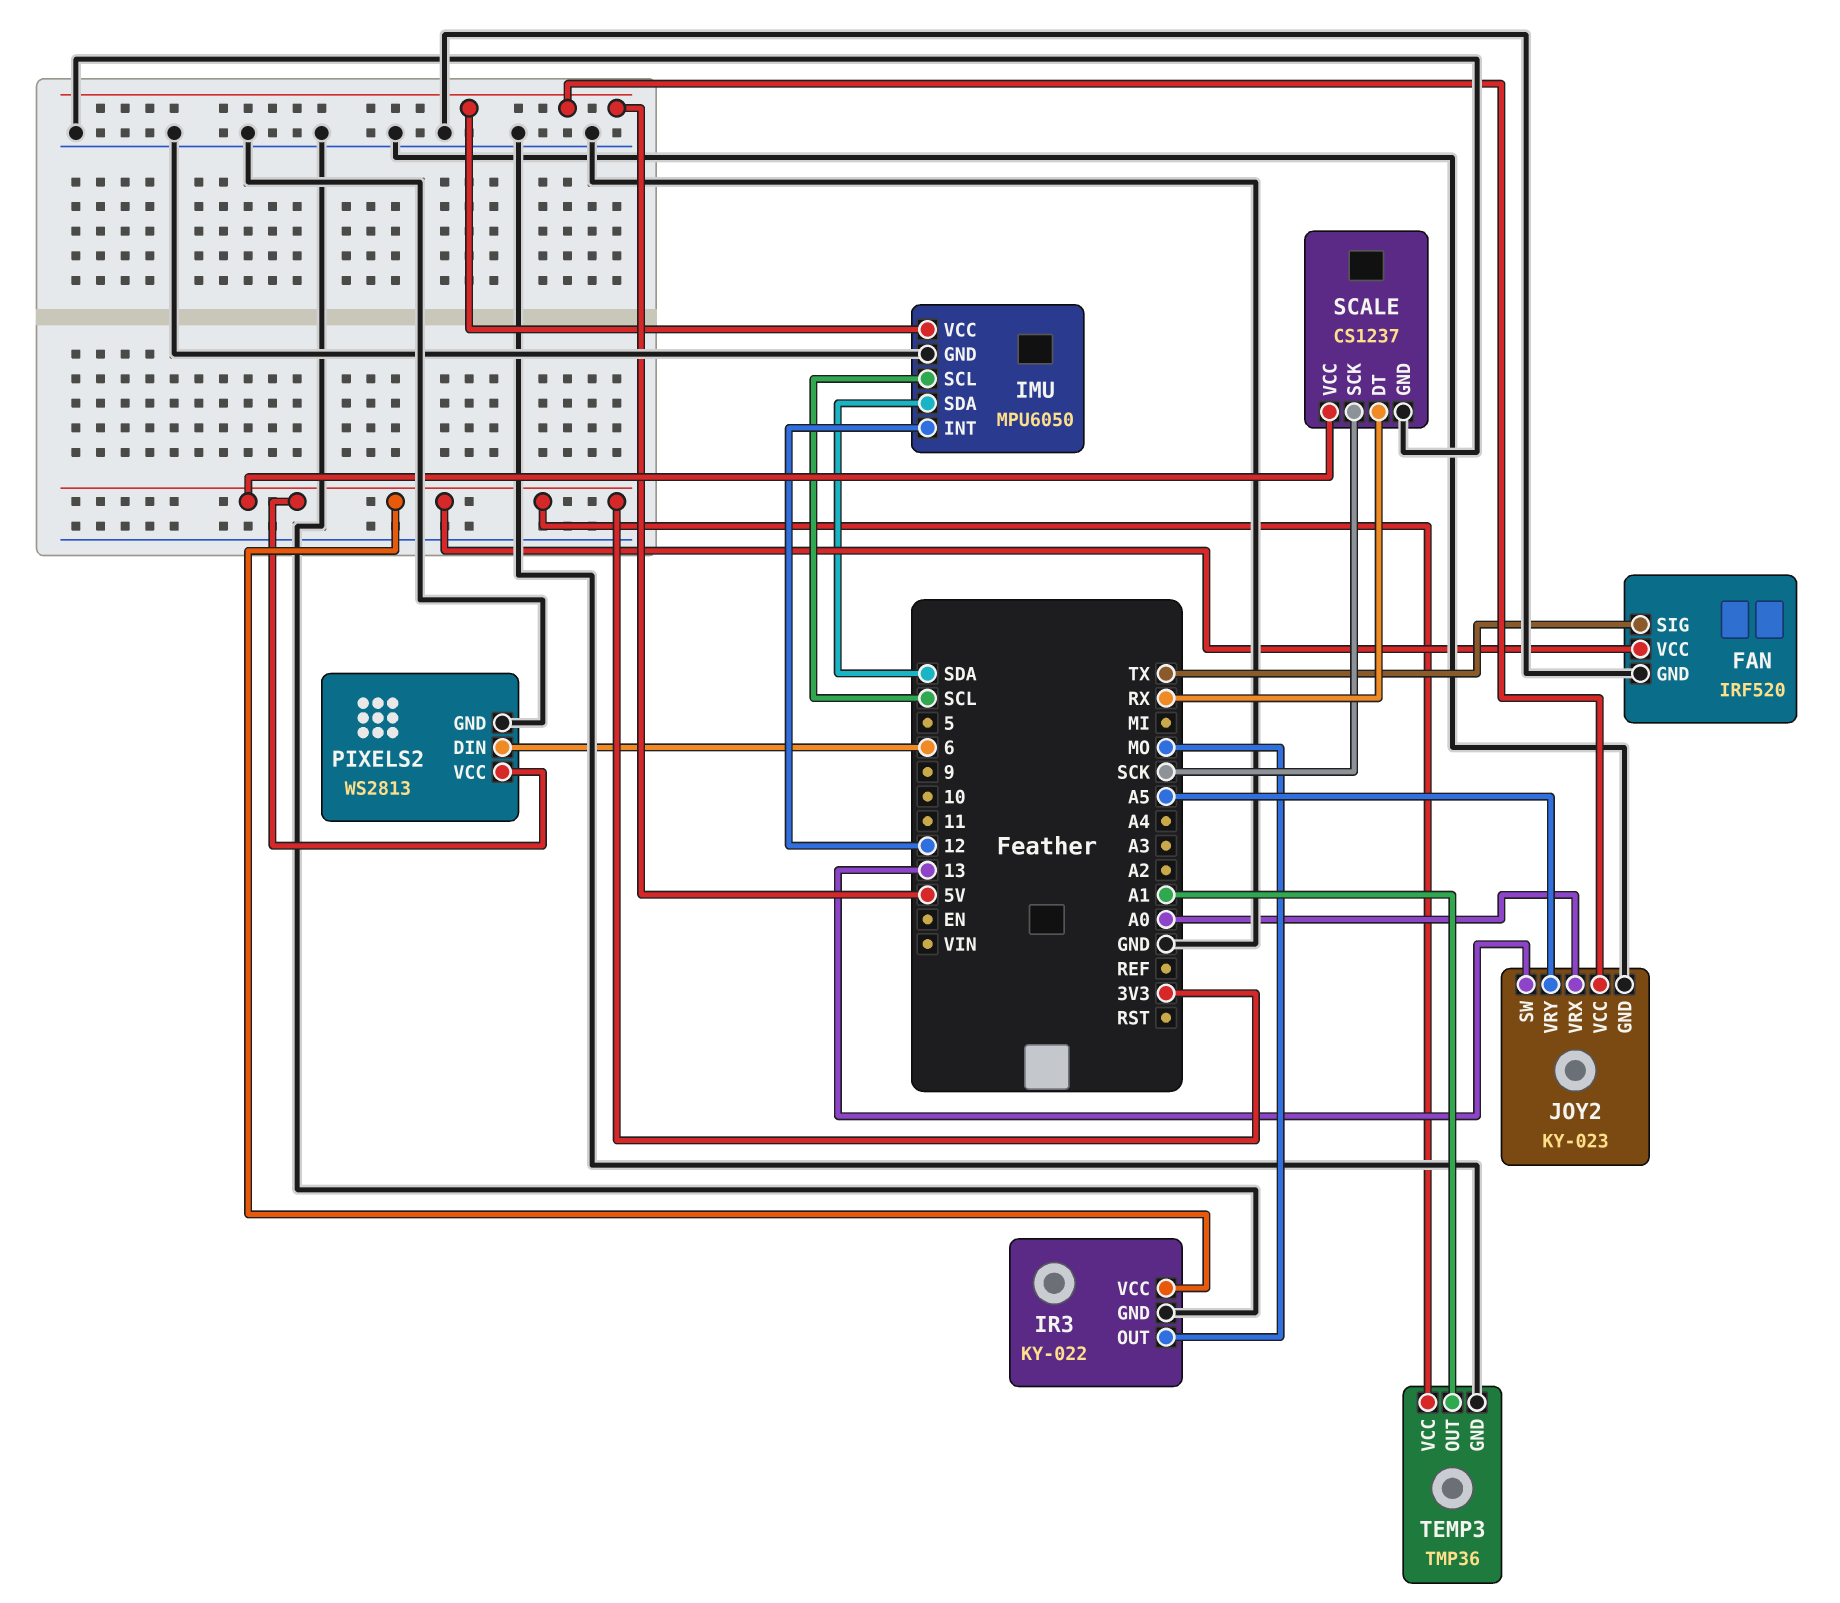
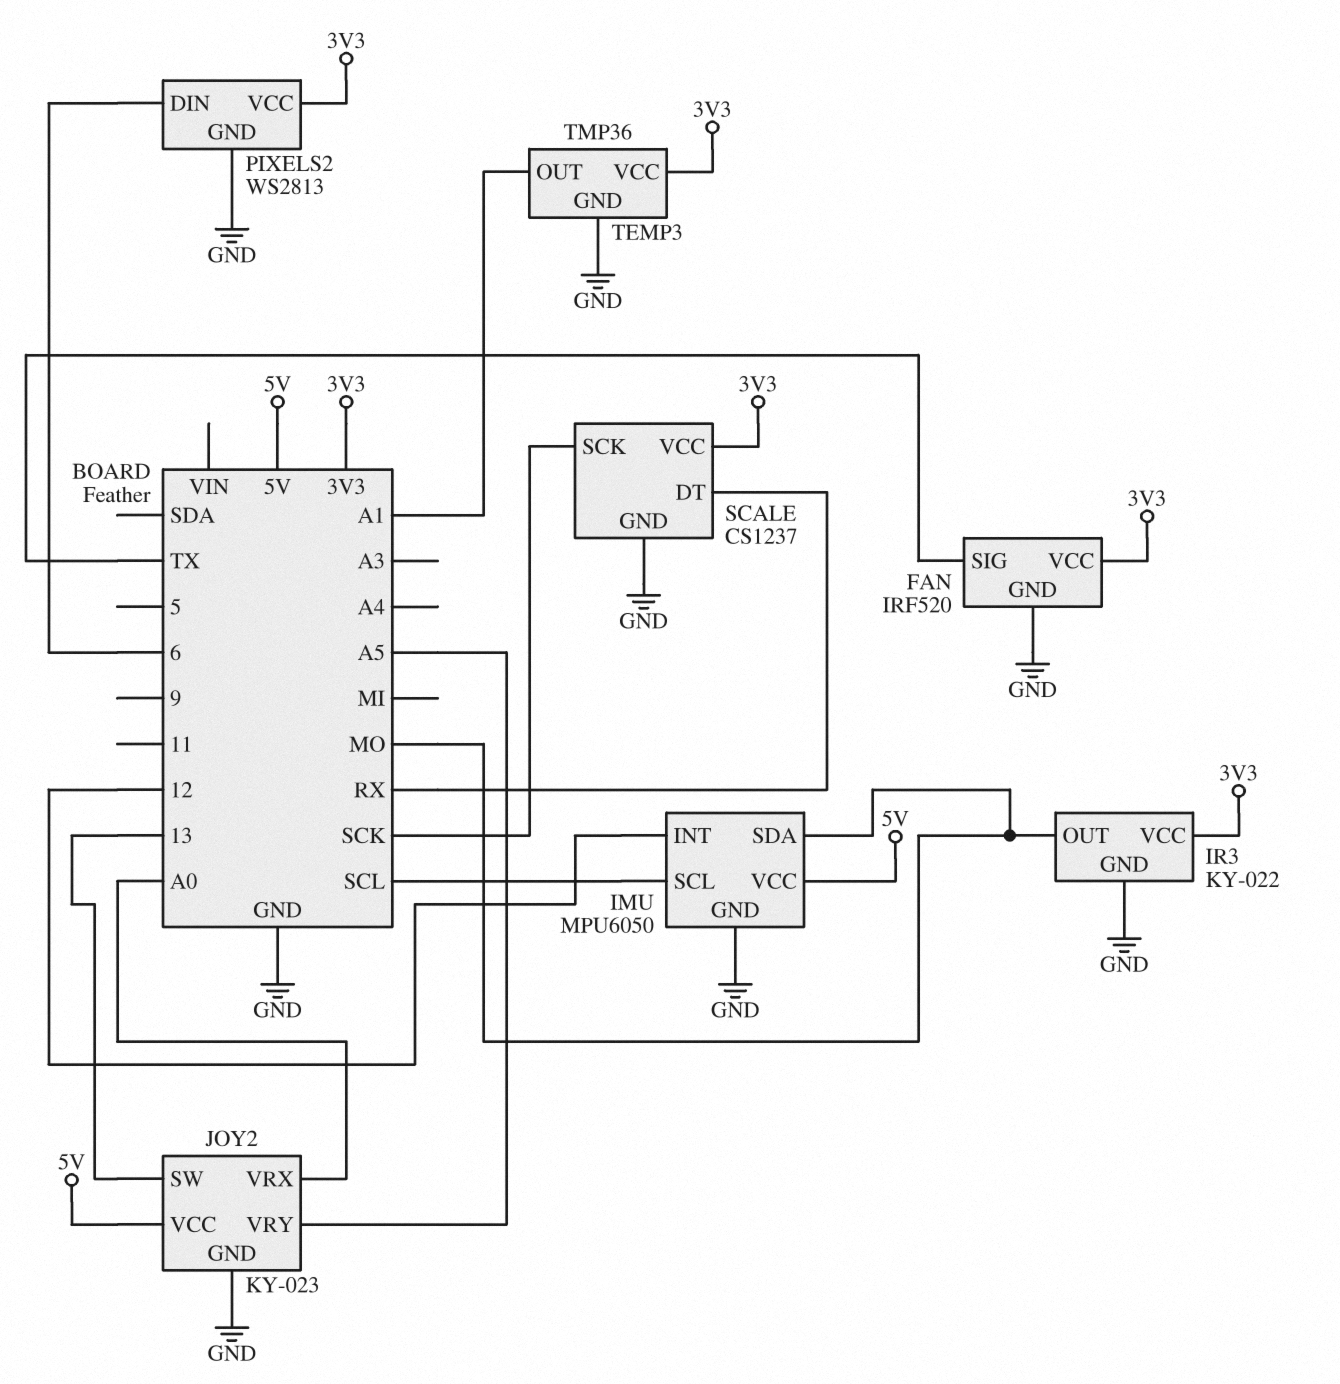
IMU pin SDA: SDA -> MO

